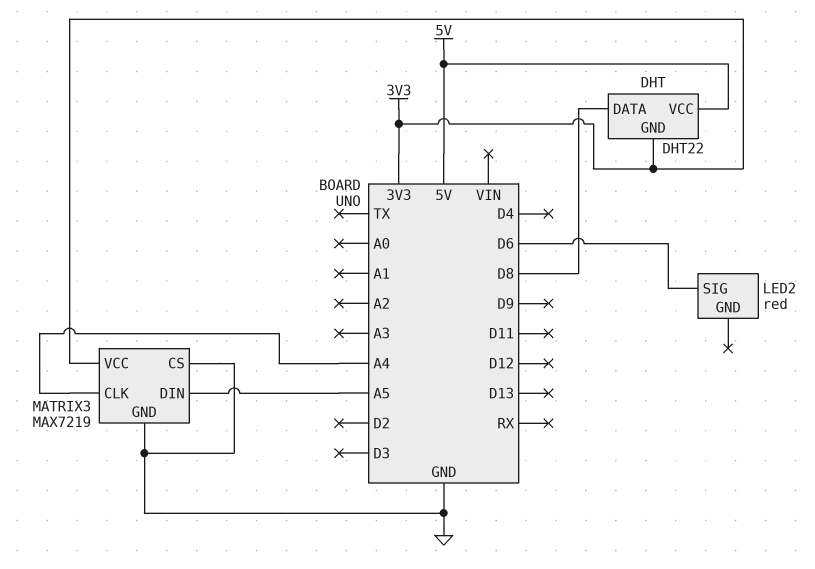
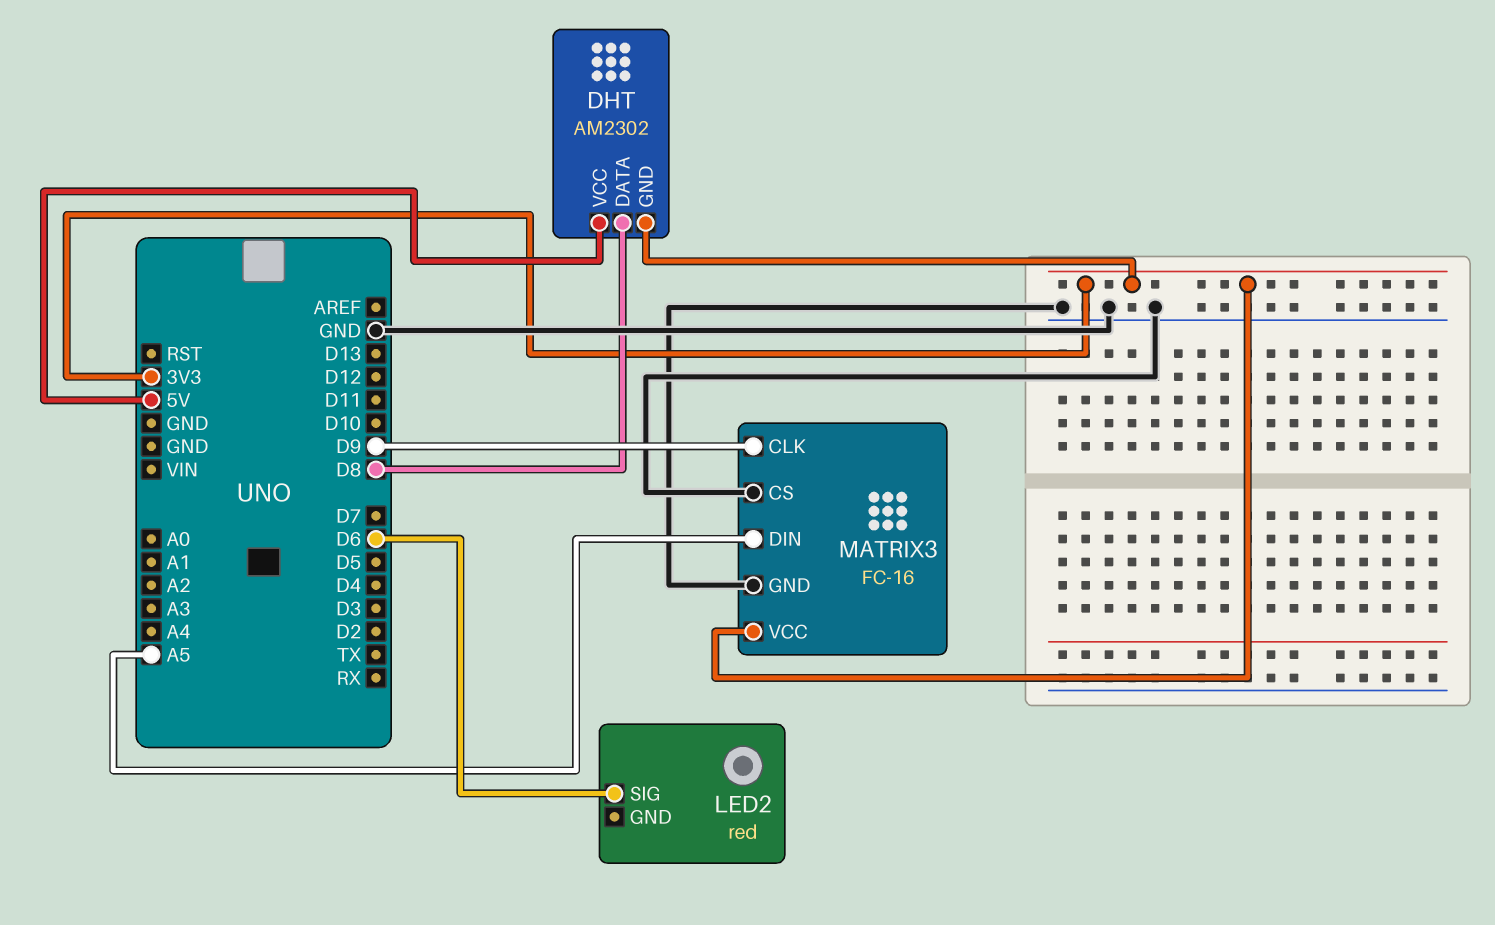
DHT: DHT22 -> AM2302
MATRIX3: MAX7219 -> FC-16
MATRIX3 pin CLK: A4 -> D9

